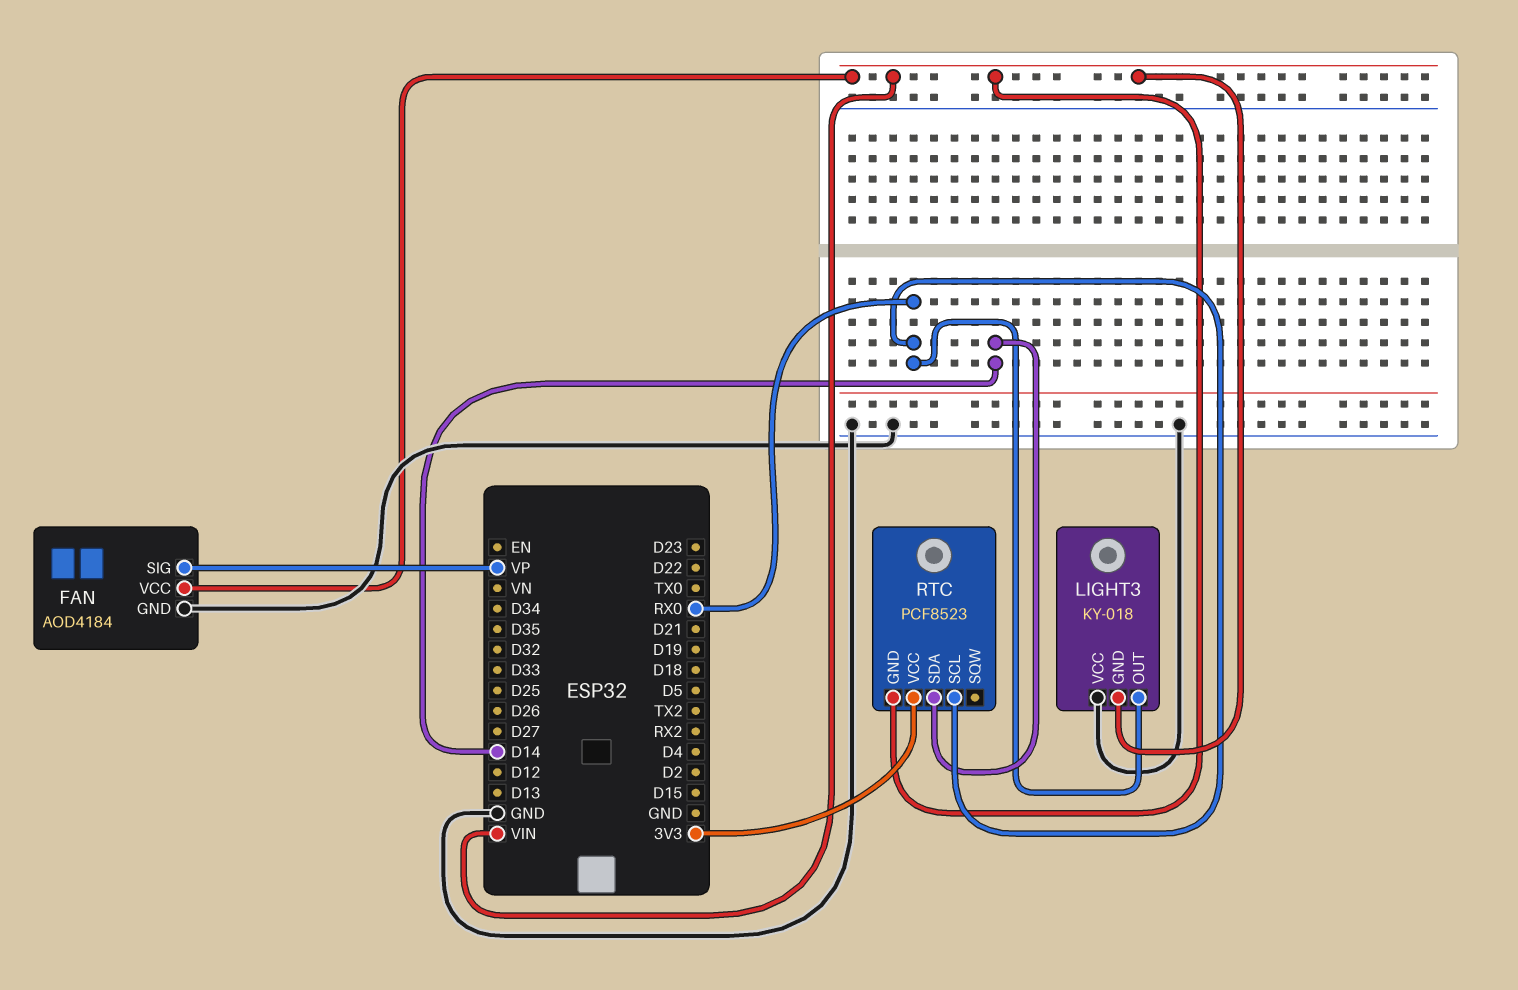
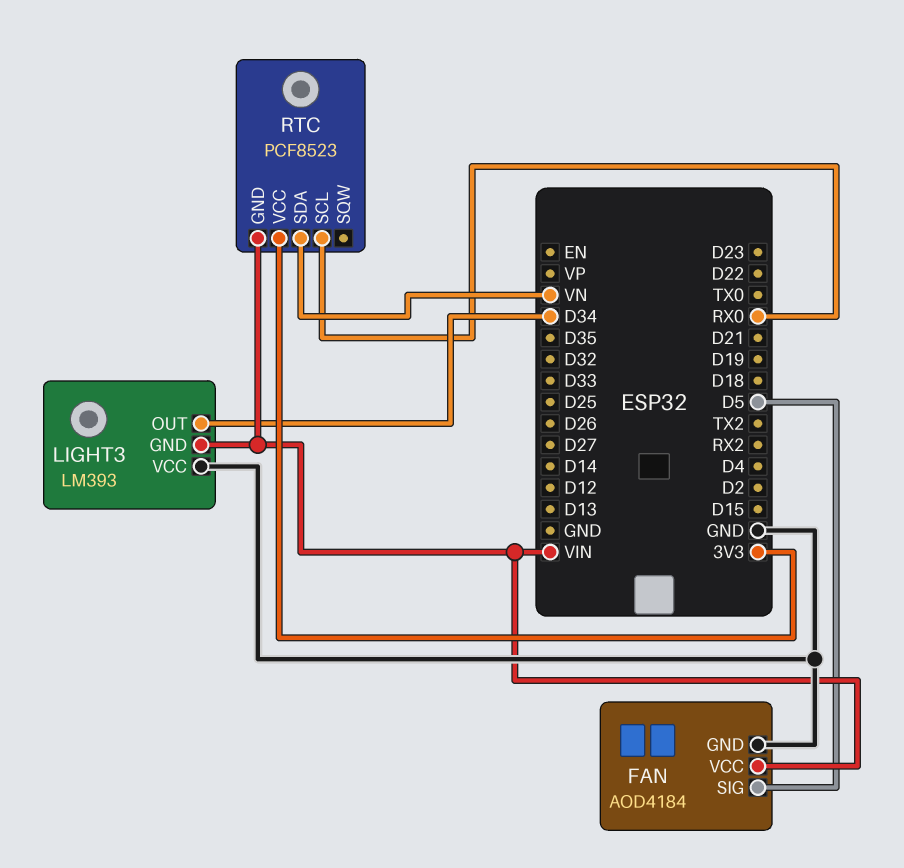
FAN pin SIG: VP -> D5
LIGHT3: KY-018 -> LM393
LIGHT3 pin OUT: RX0 -> D34
RTC pin SDA: D14 -> VN

